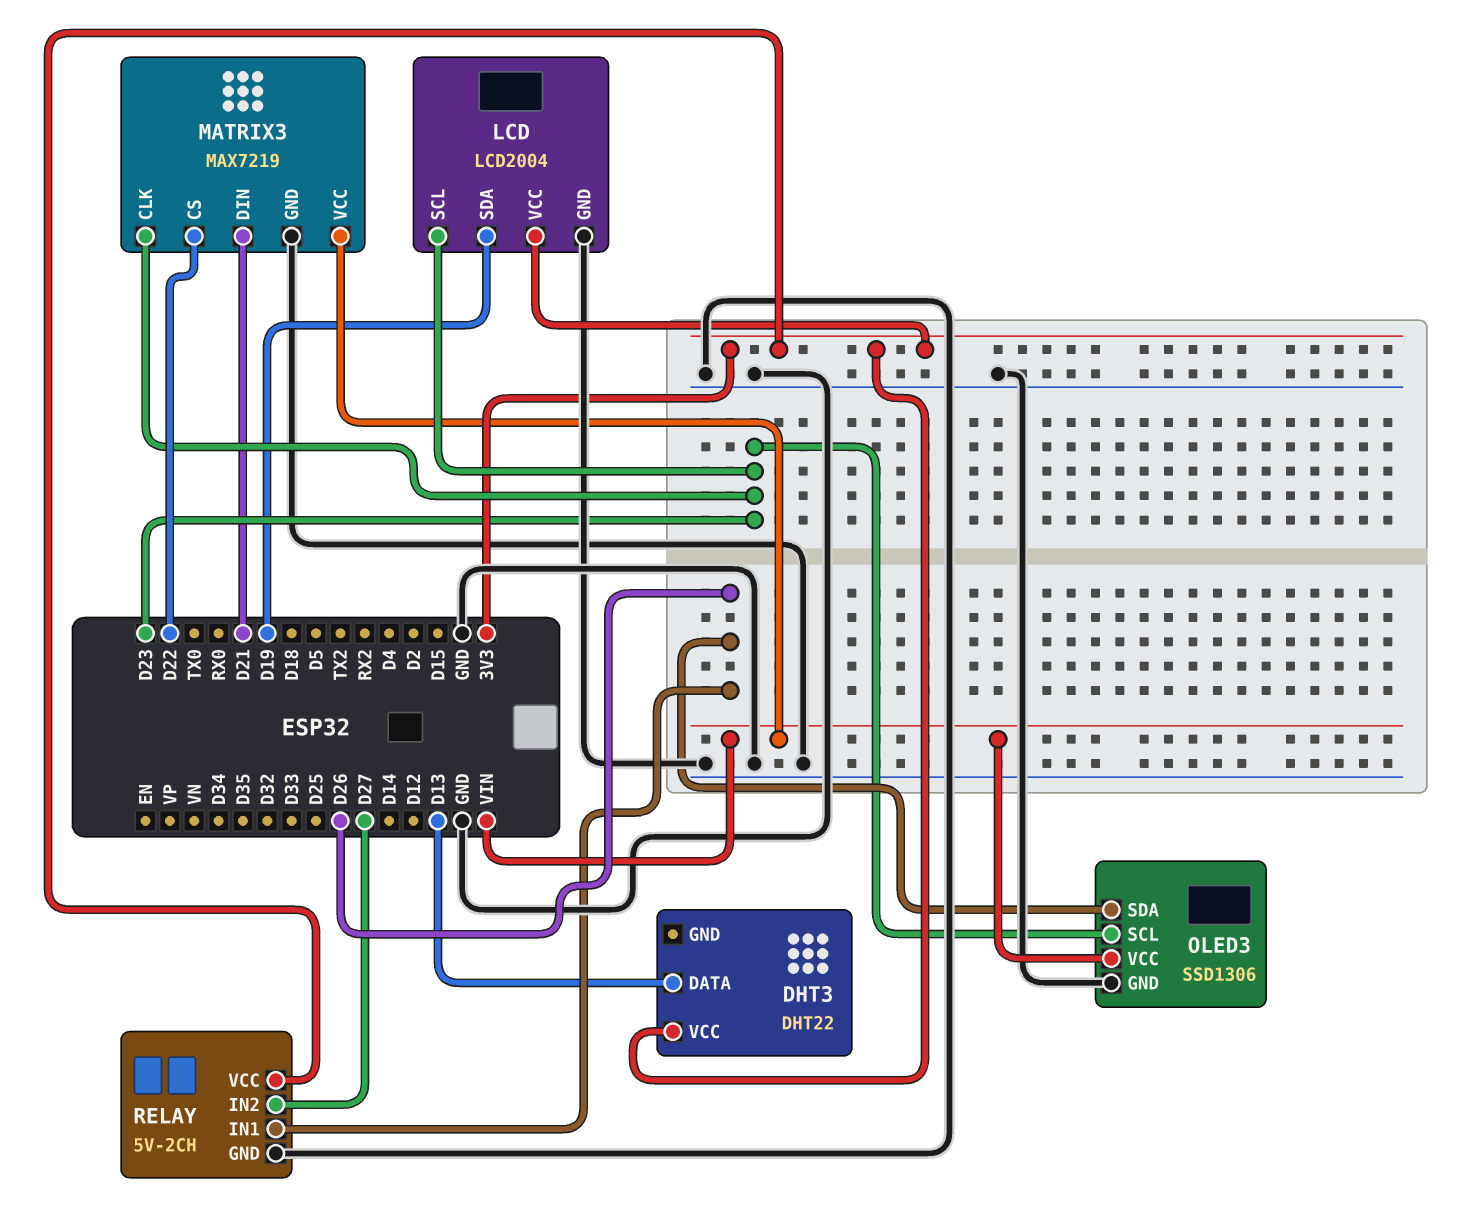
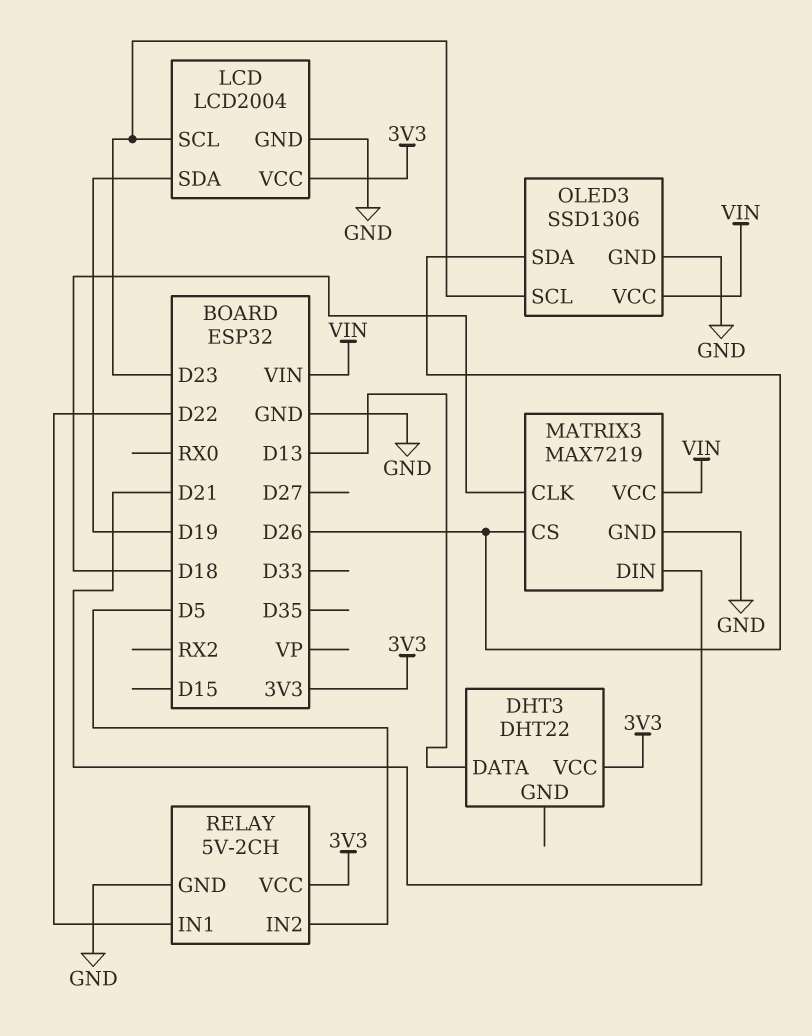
MATRIX3 pin CLK: D23 -> D18
MATRIX3 pin CS: D22 -> D26
RELAY pin IN1: D26 -> D22
RELAY pin IN2: D27 -> D5

